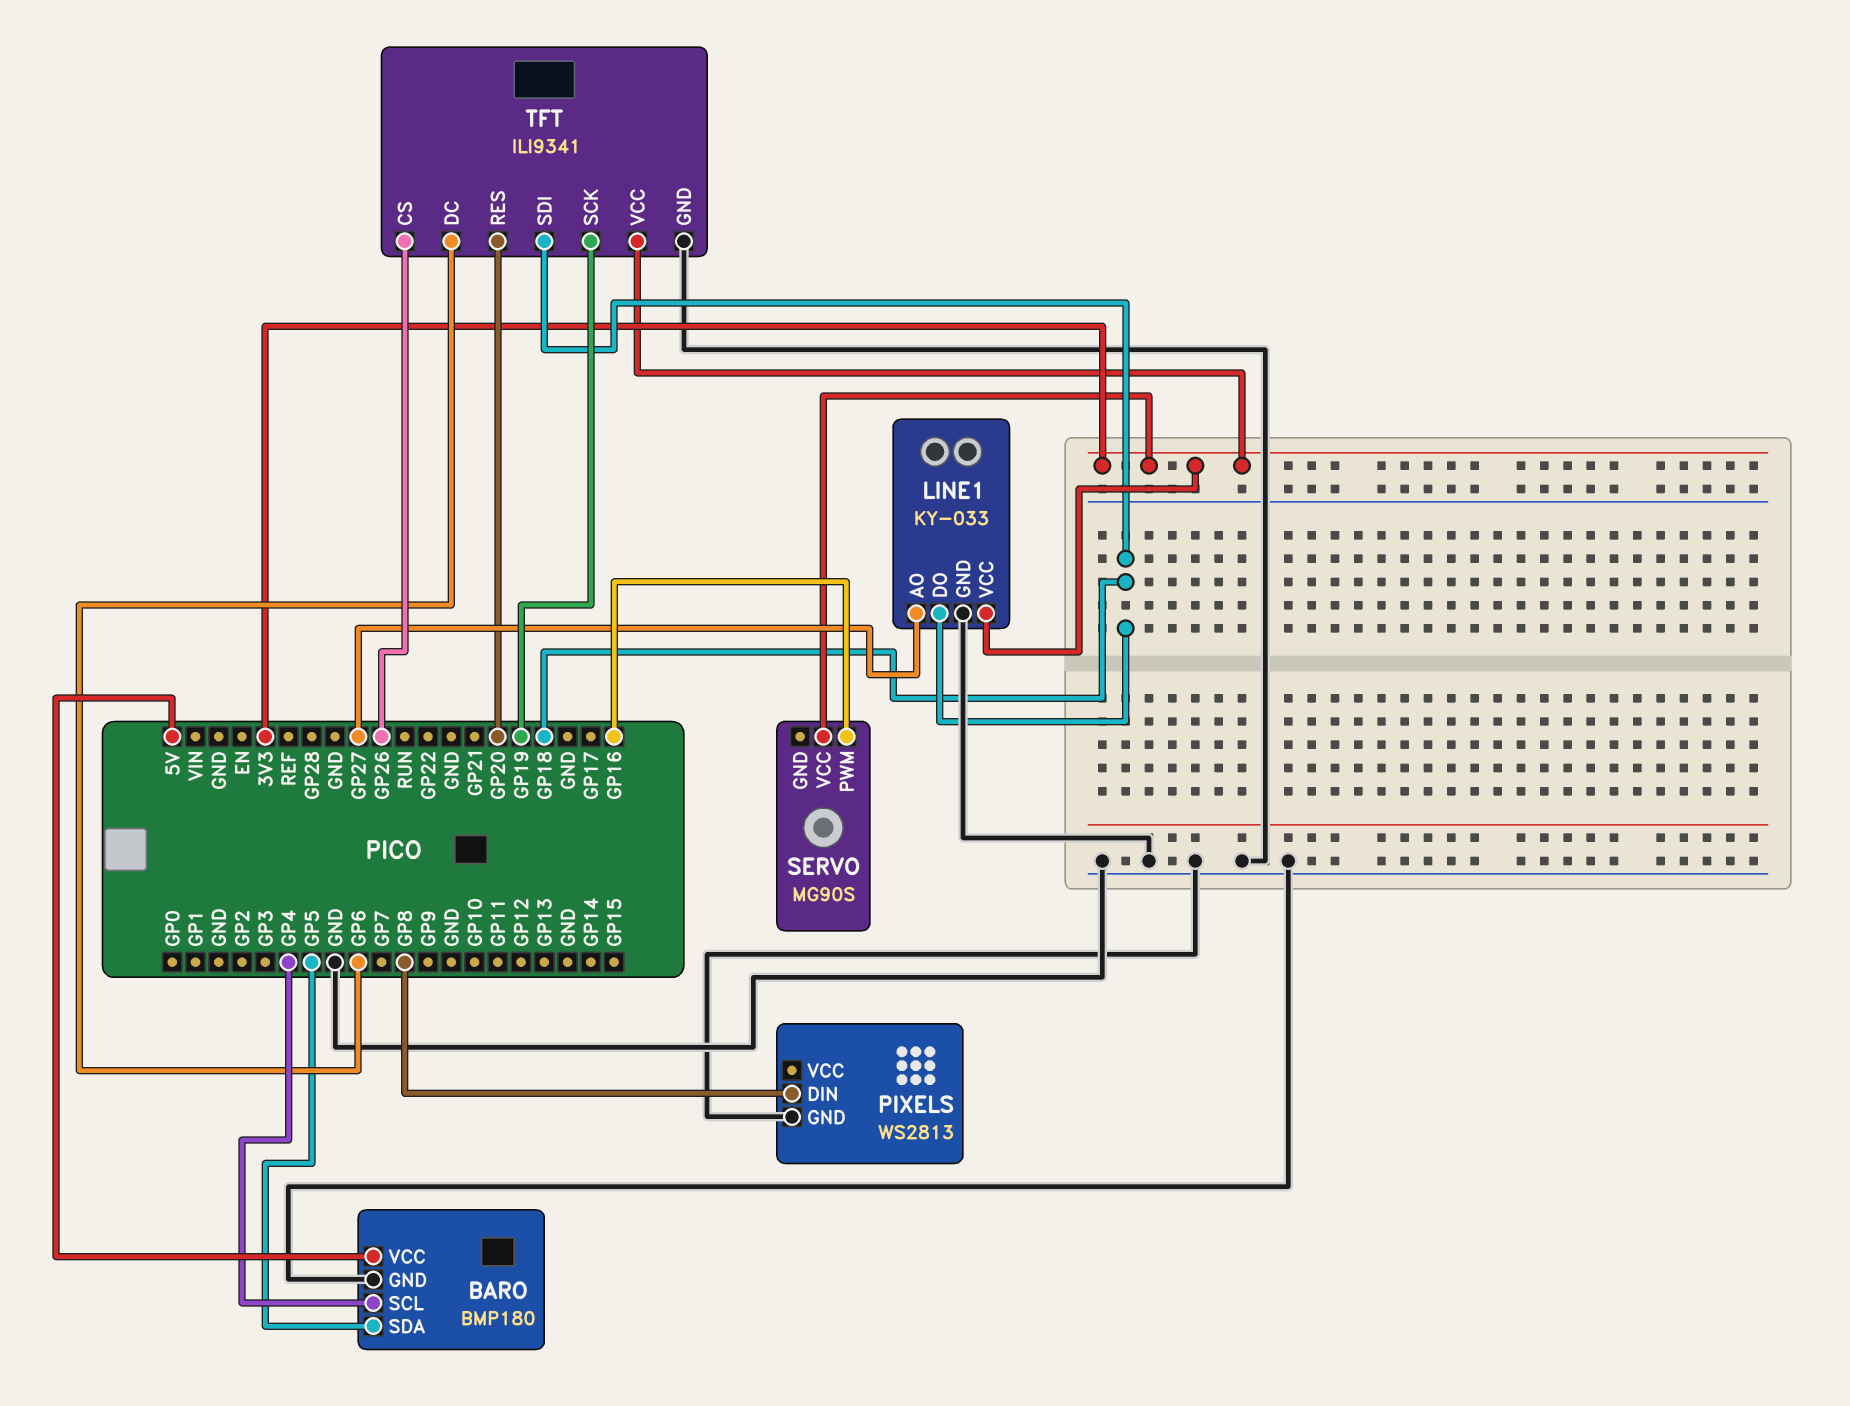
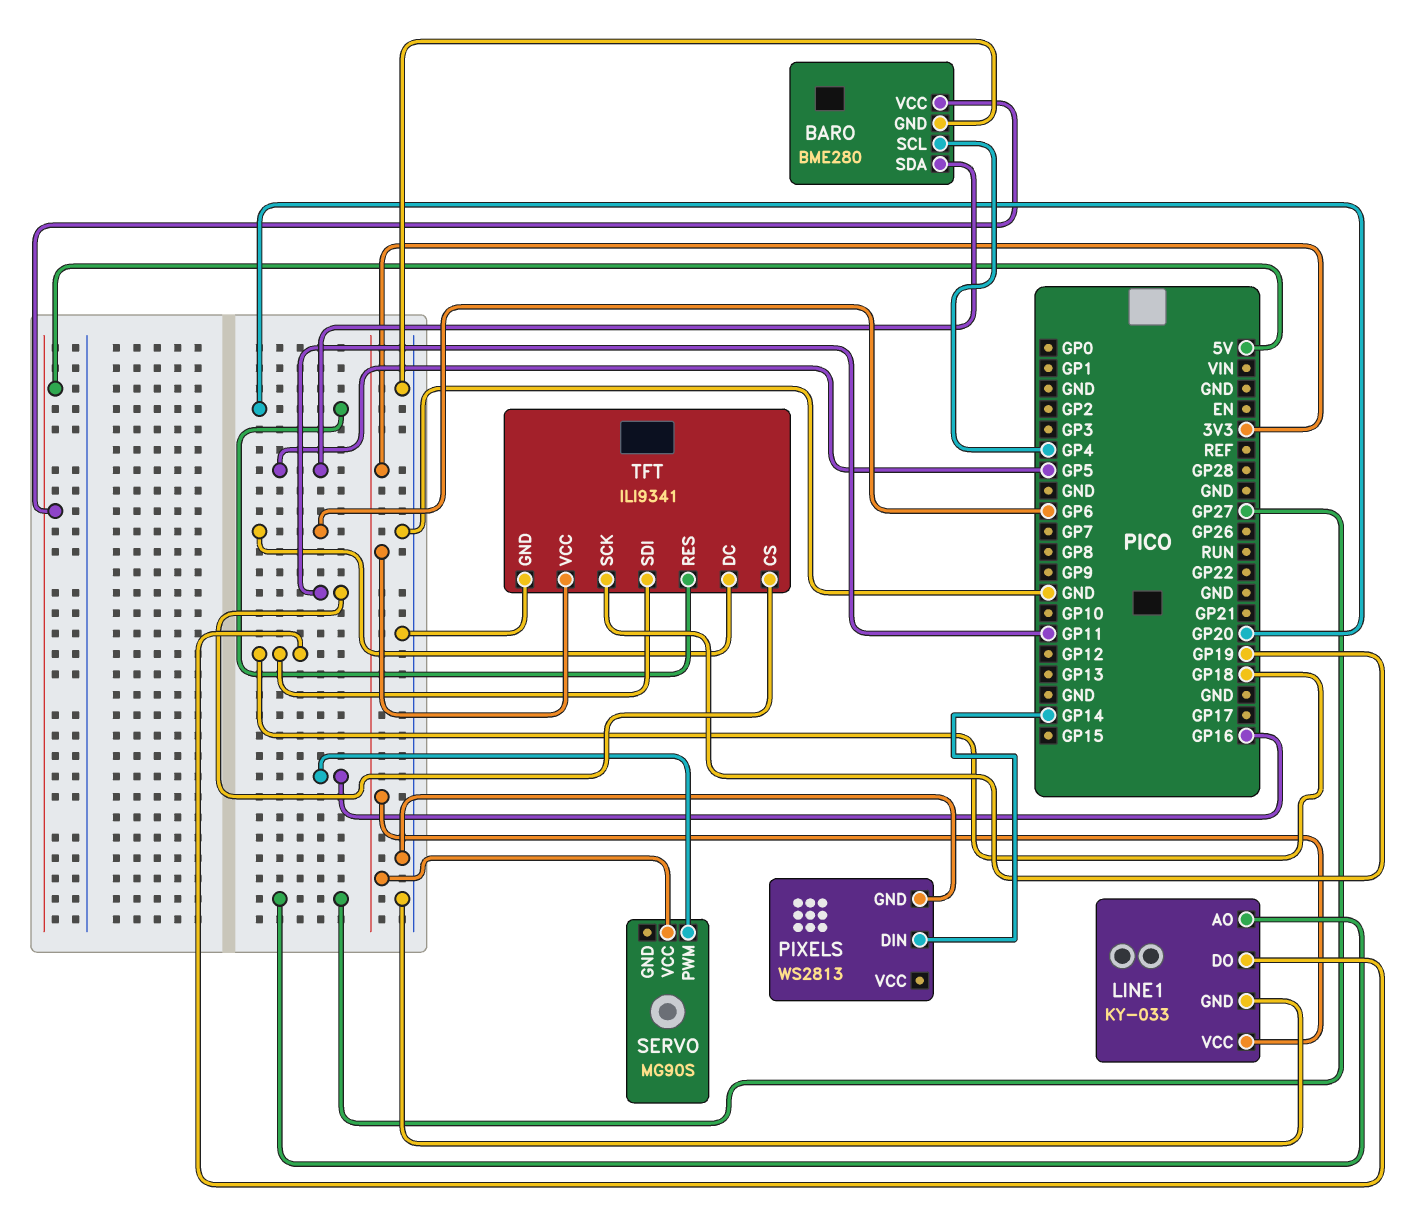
BARO: BMP180 -> BME280
PIXELS pin DIN: GP8 -> GP14
TFT pin CS: GP26 -> GP11

